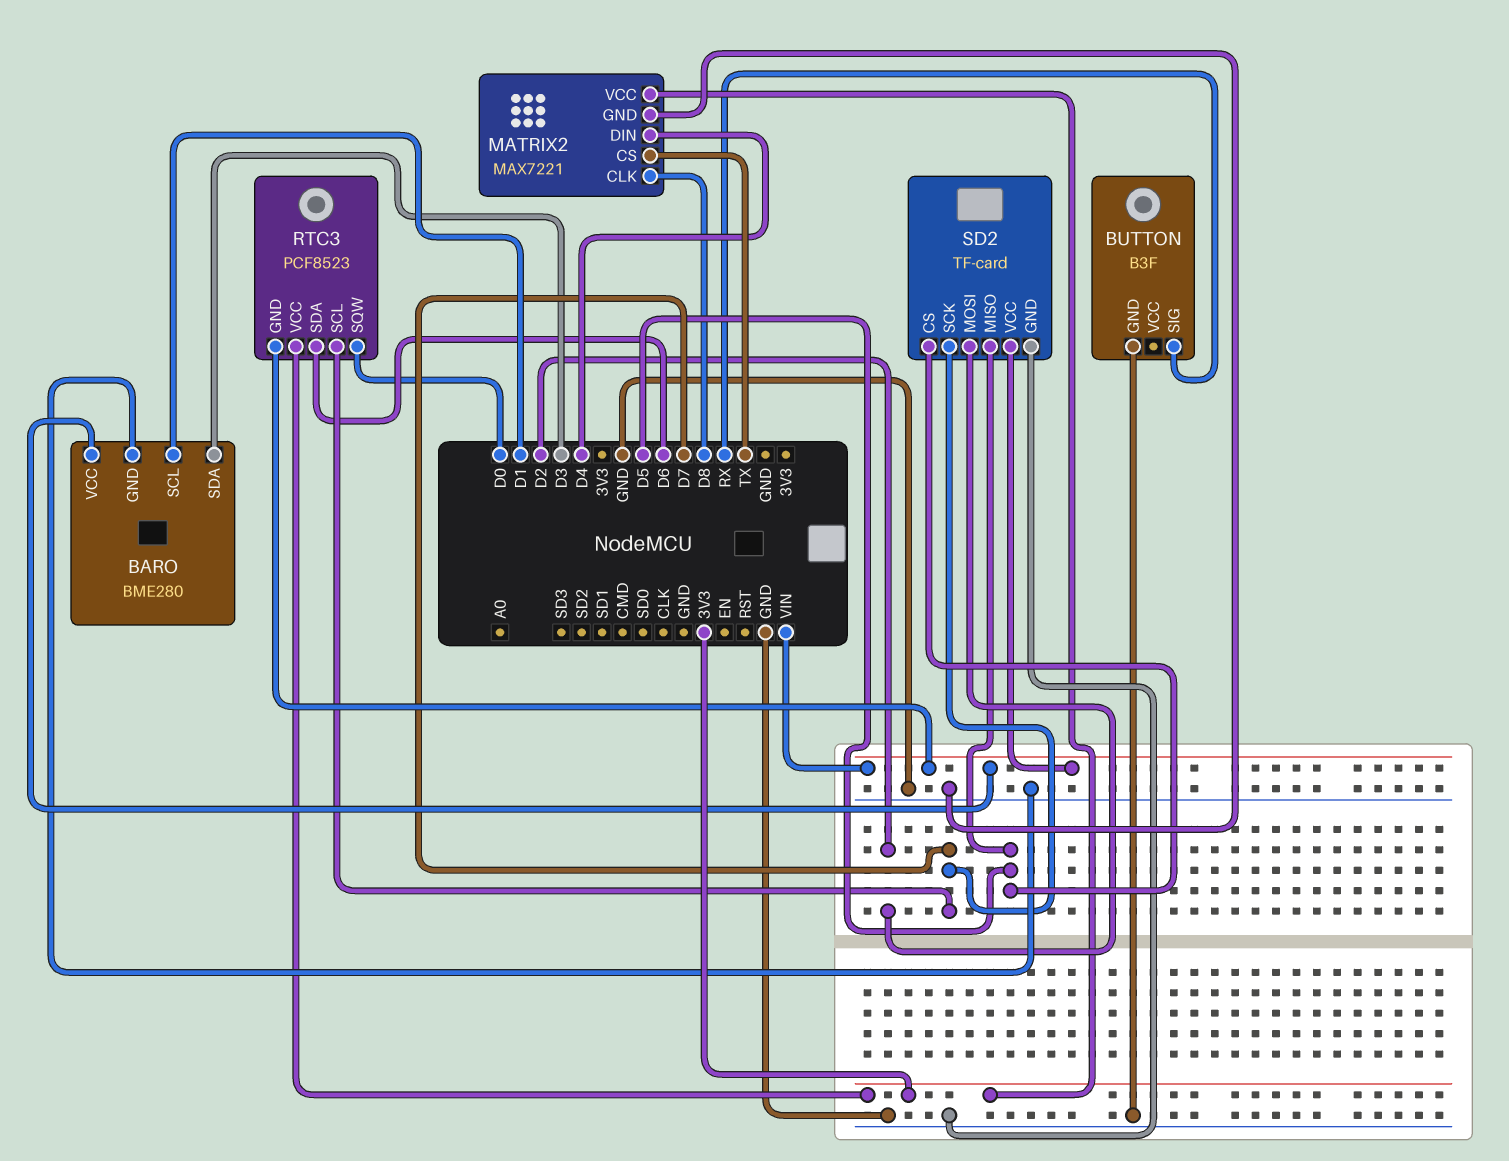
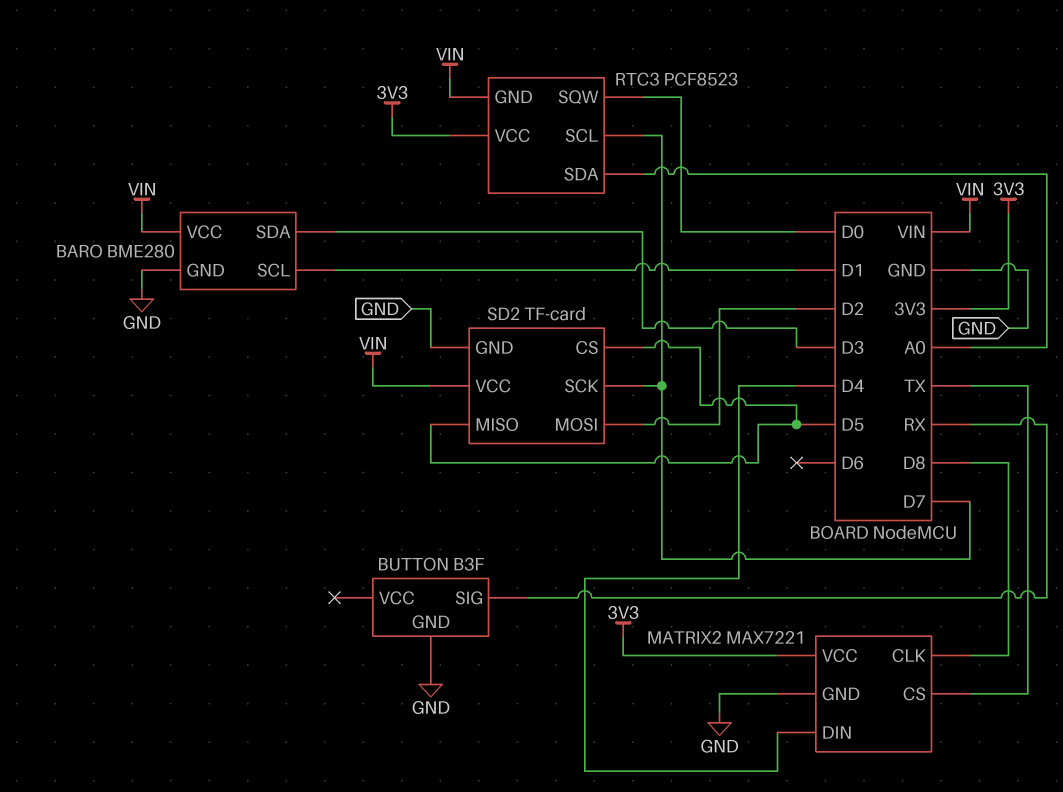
RTC3 pin SDA: D6 -> A0

